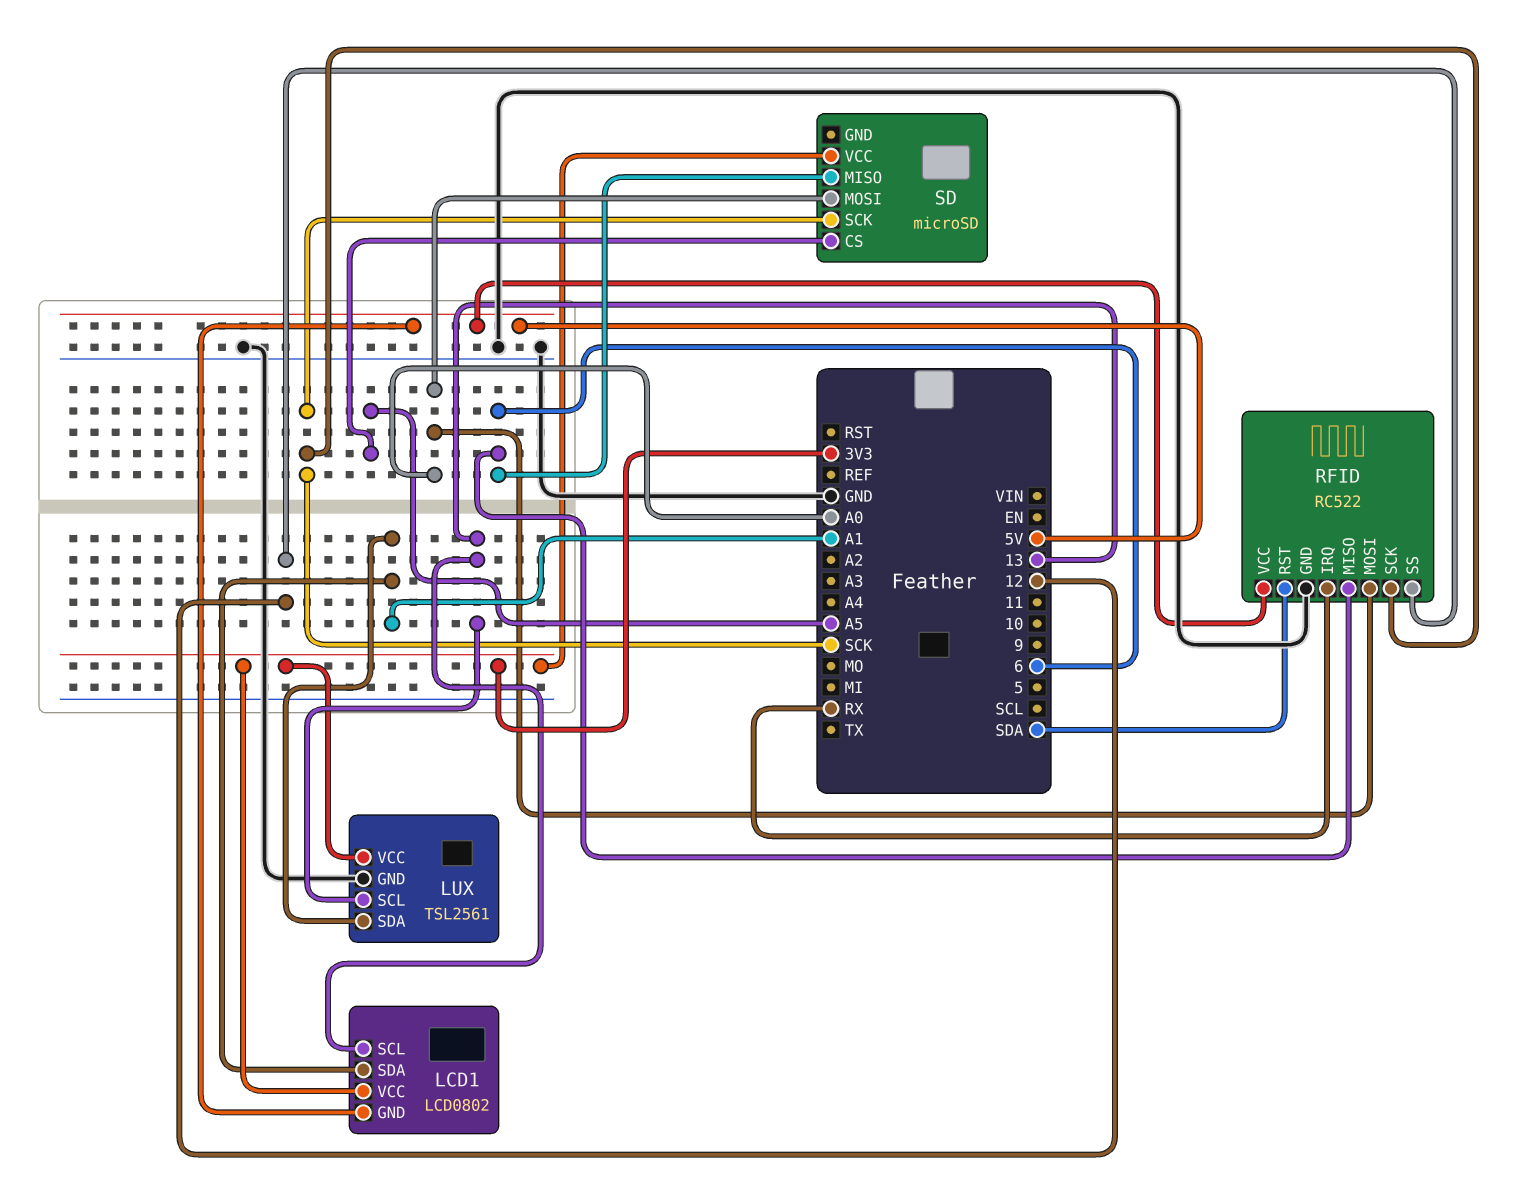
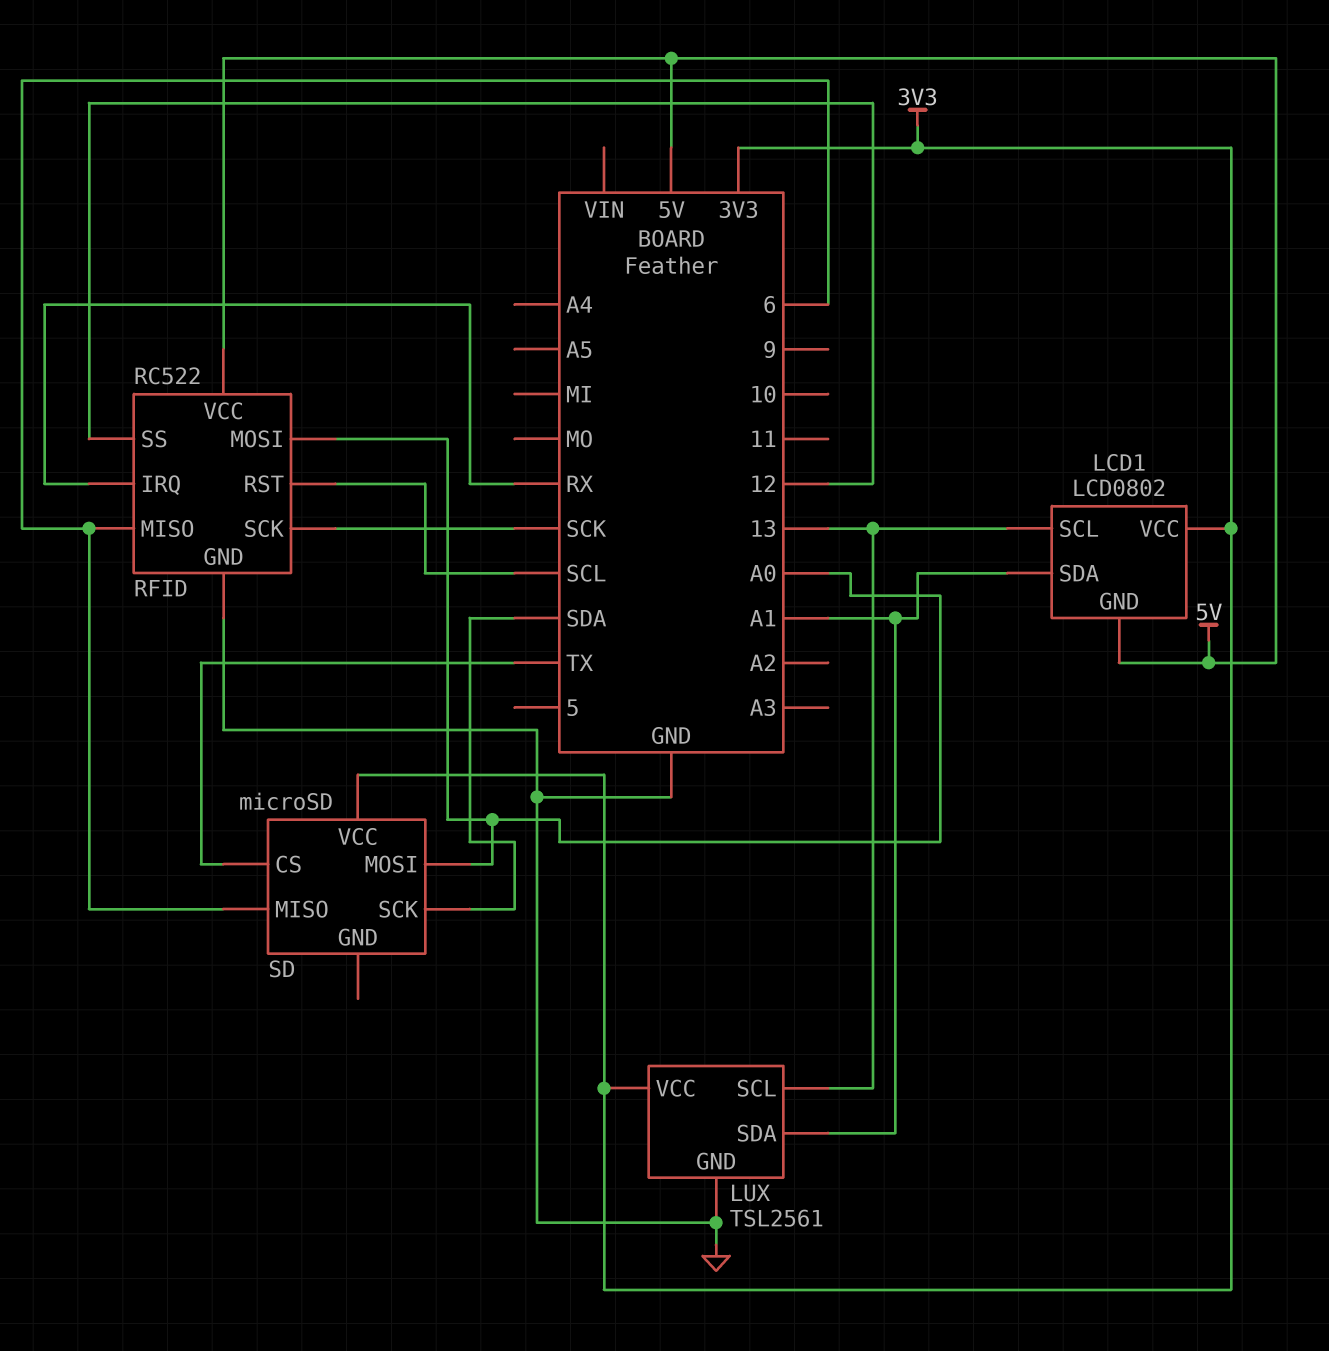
RFID pin RST: SDA -> SCL
SD pin CS: A5 -> TX
SD pin SCK: SCK -> SDA

